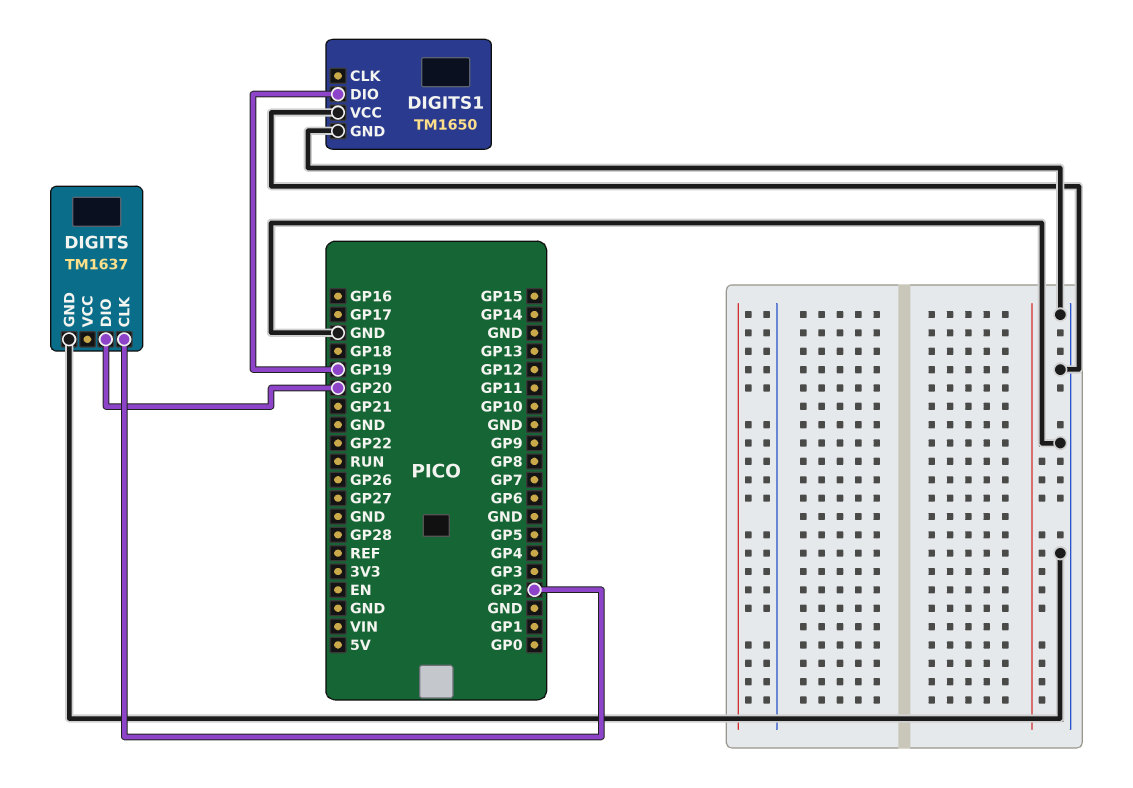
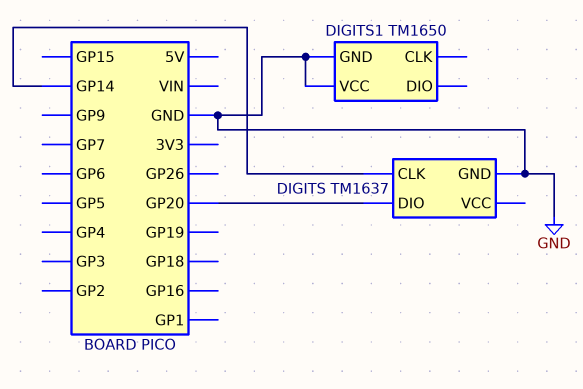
DIGITS pin CLK: GP2 -> GP14
DIGITS1 pin DIO: GP19 -> none

